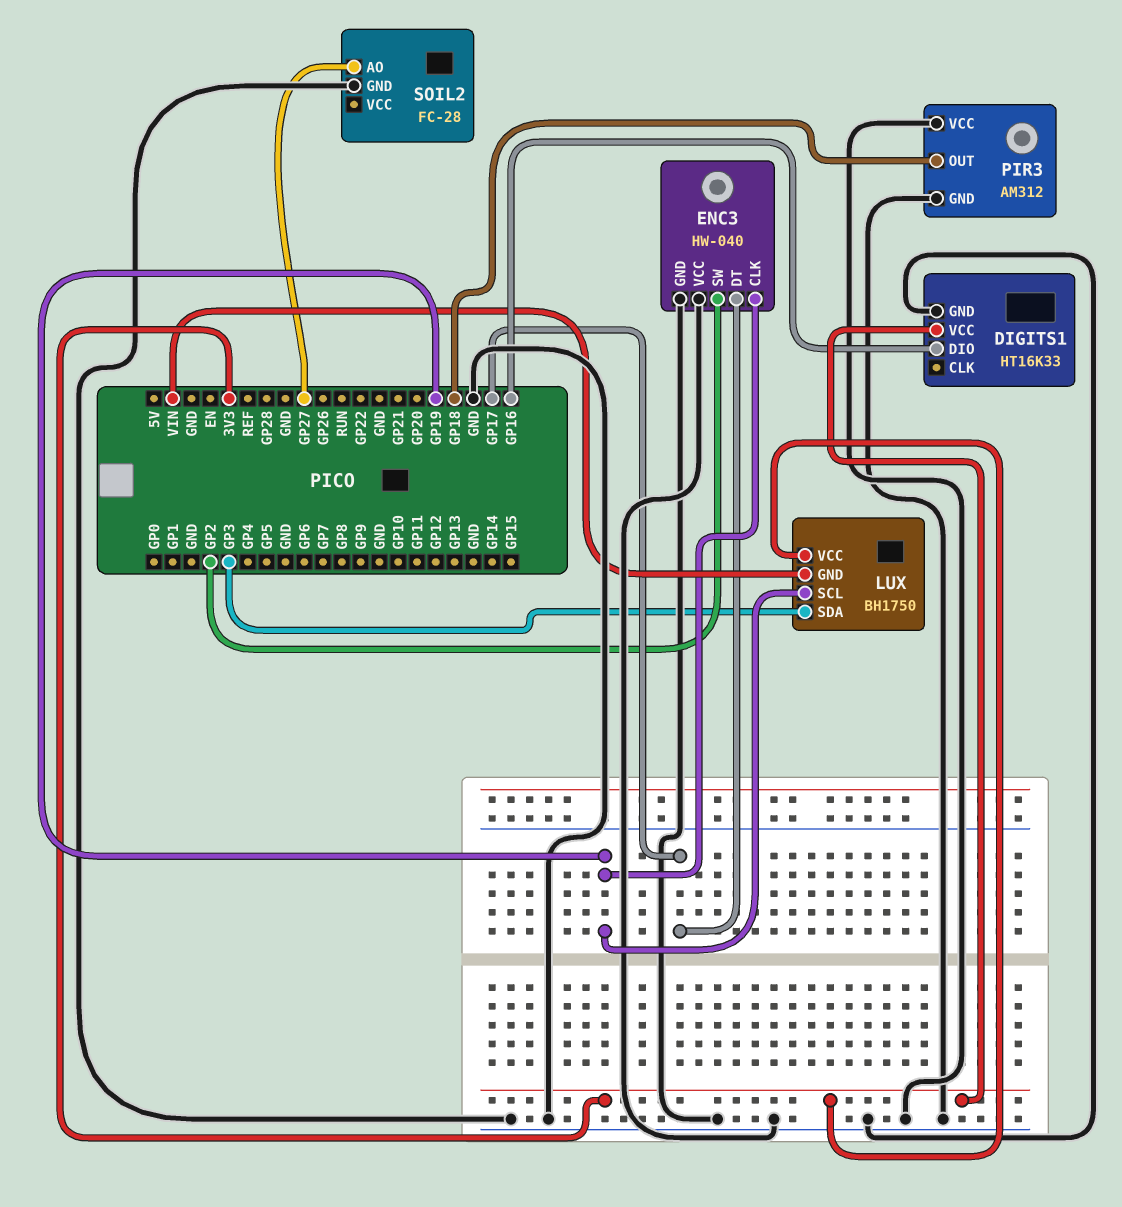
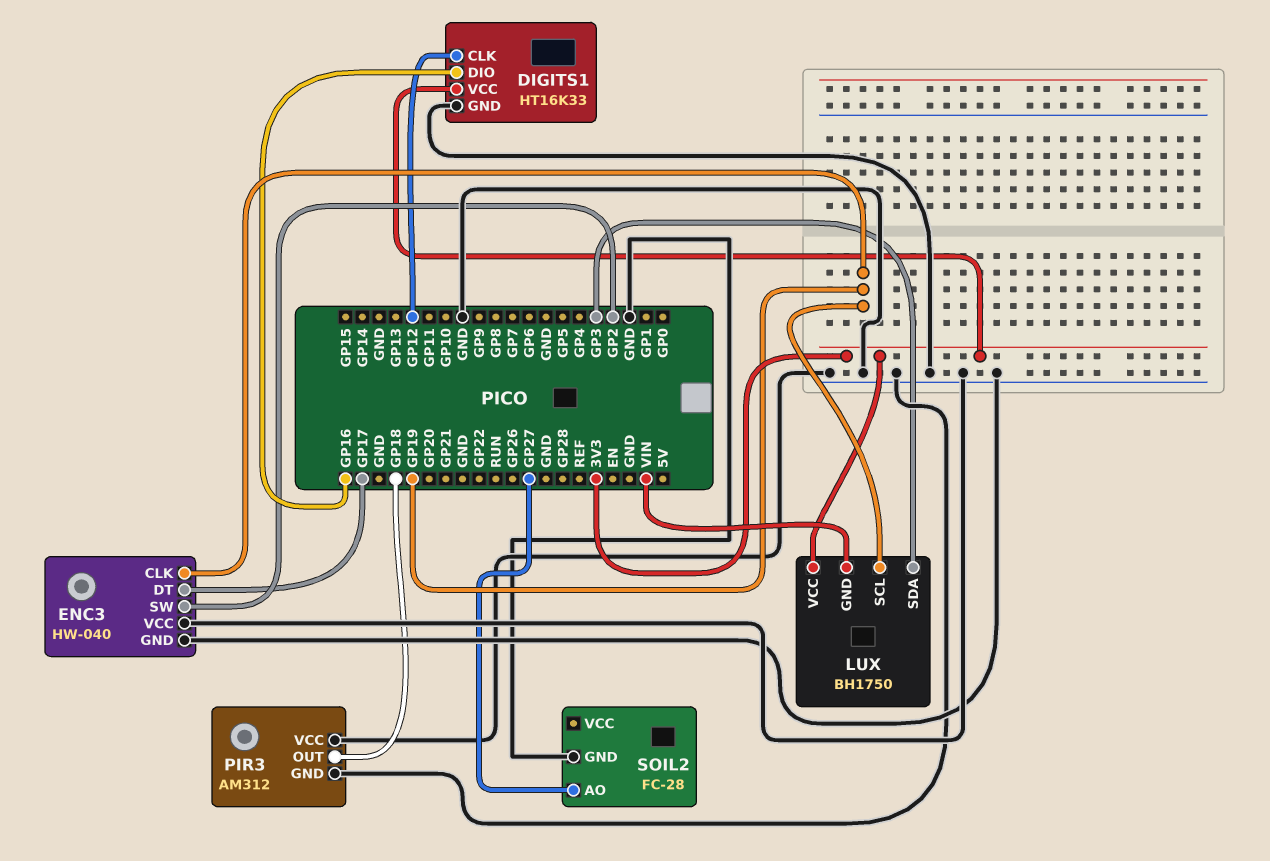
DIGITS1 pin CLK: none -> GP12

